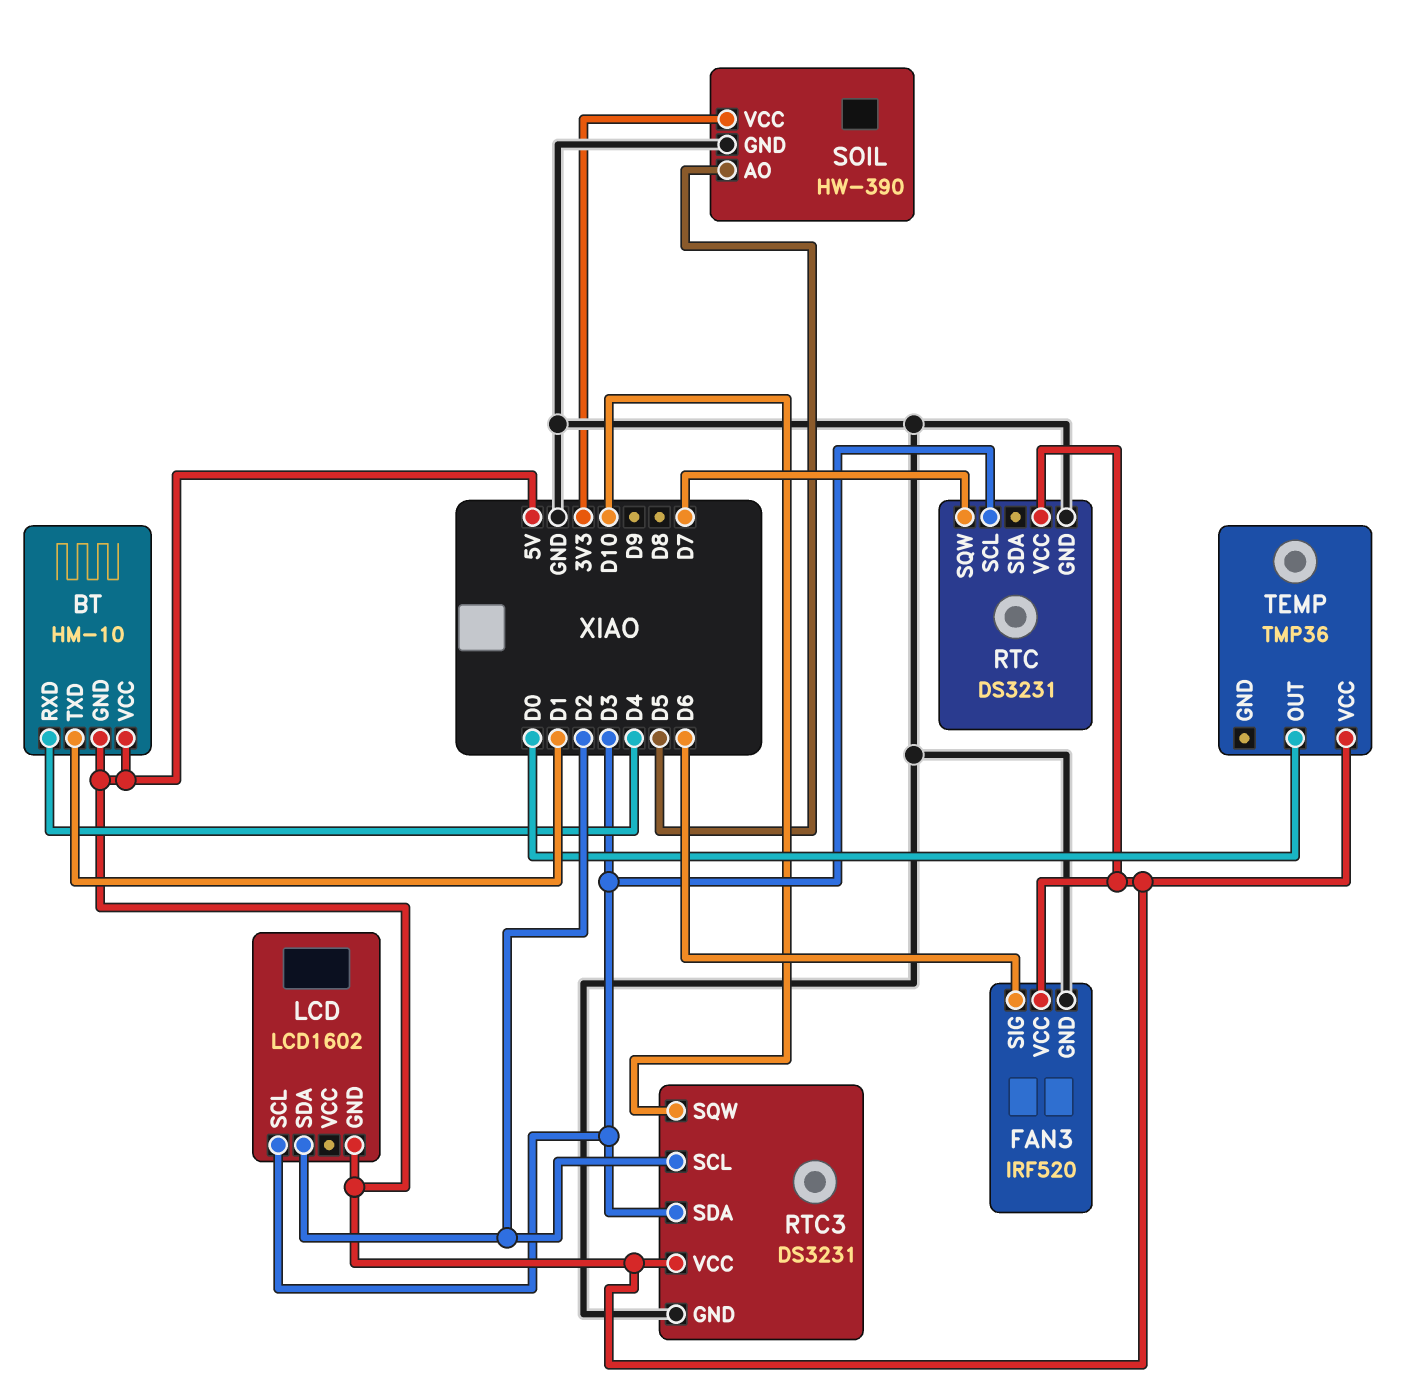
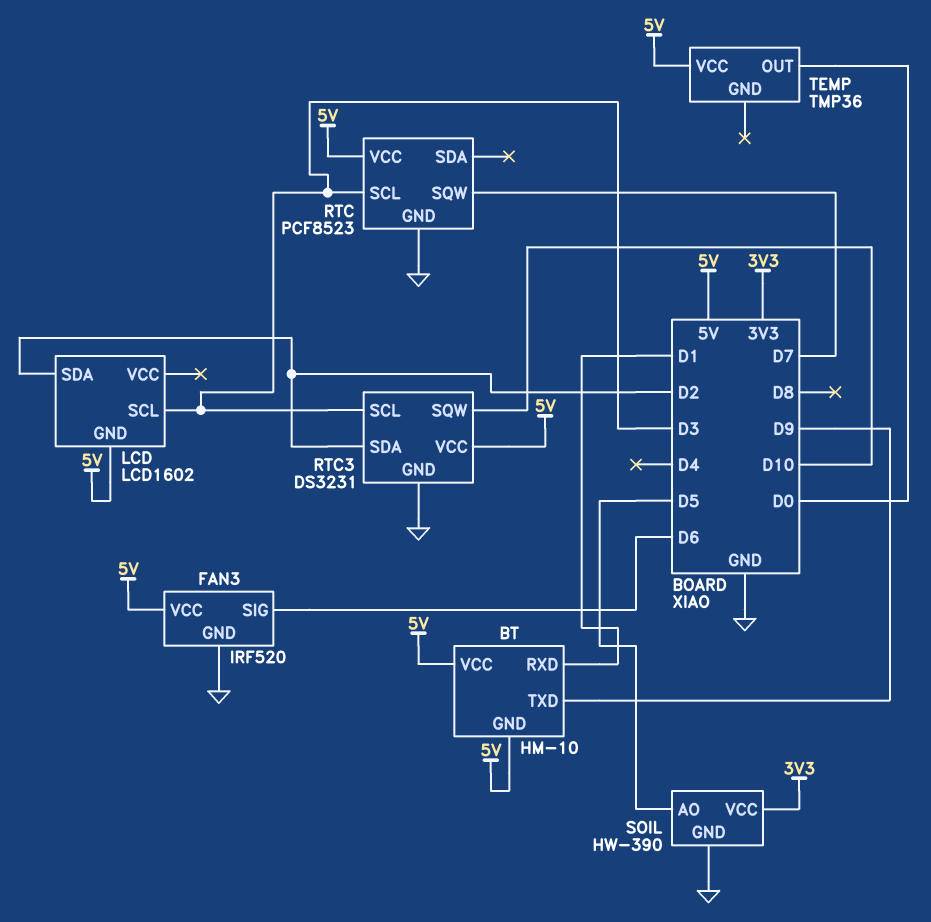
BT pin RXD: D4 -> D1
BT pin TXD: D1 -> D9
RTC: DS3231 -> PCF8523
RTC3 pin SCL: D2 -> D3
RTC3 pin SDA: D3 -> D2

